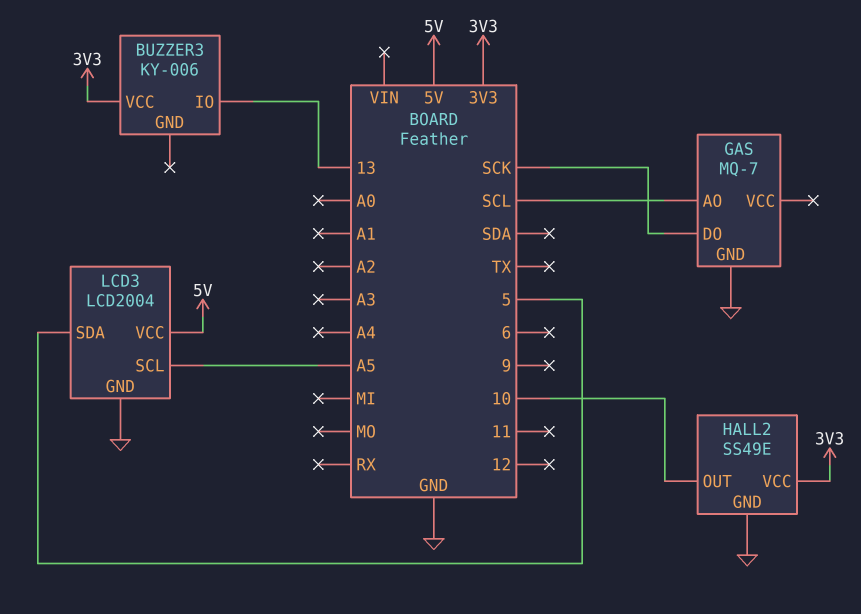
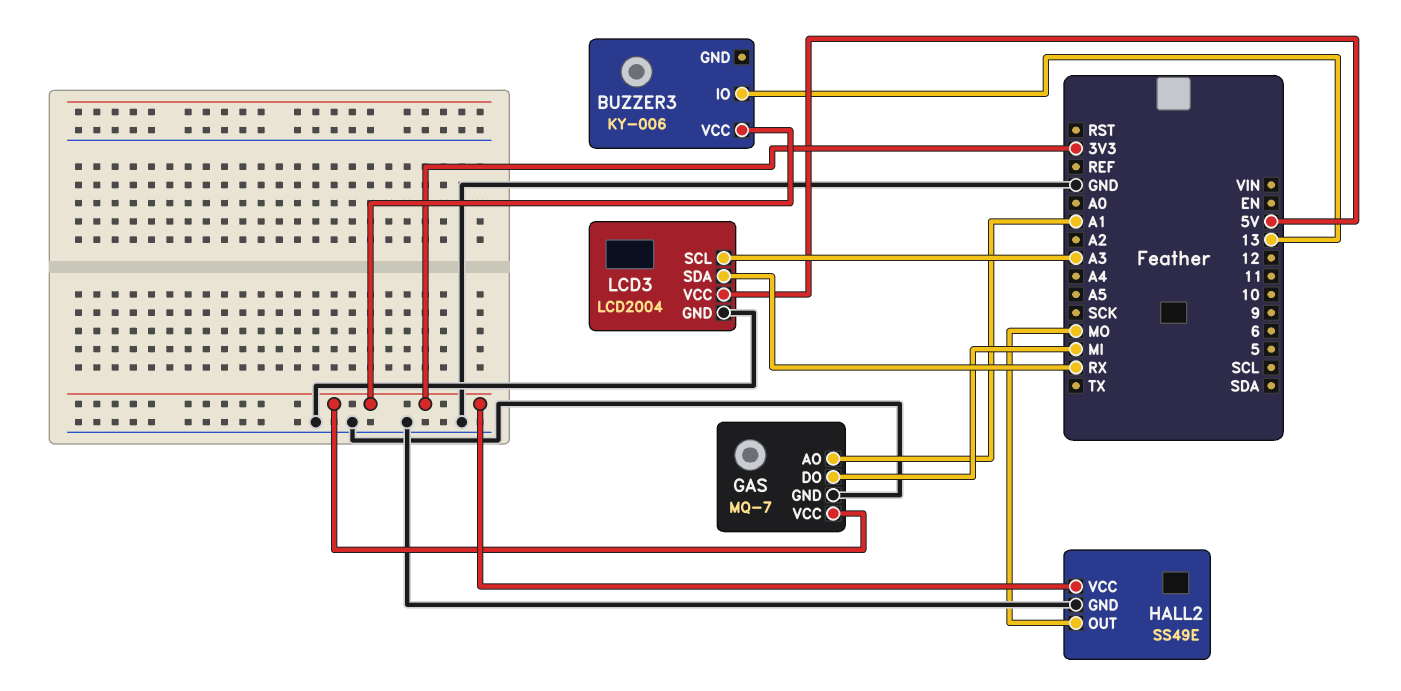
GAS pin AO: SCL -> A1
GAS pin DO: SCK -> MI
GAS pin VCC: none -> 3V3
HALL2 pin OUT: 10 -> MO
LCD3 pin SCL: A5 -> A3
LCD3 pin SDA: 5 -> RX

